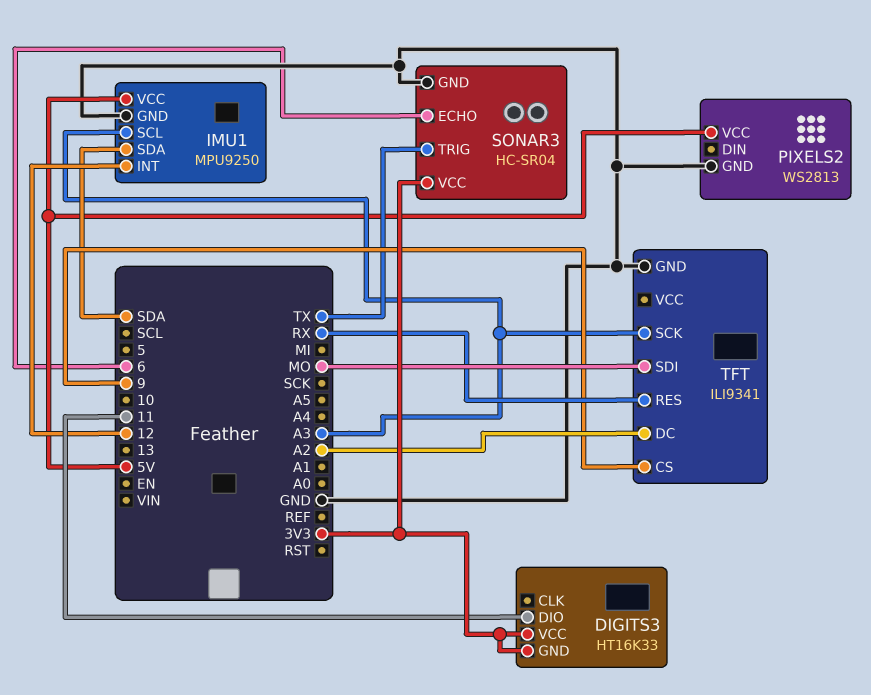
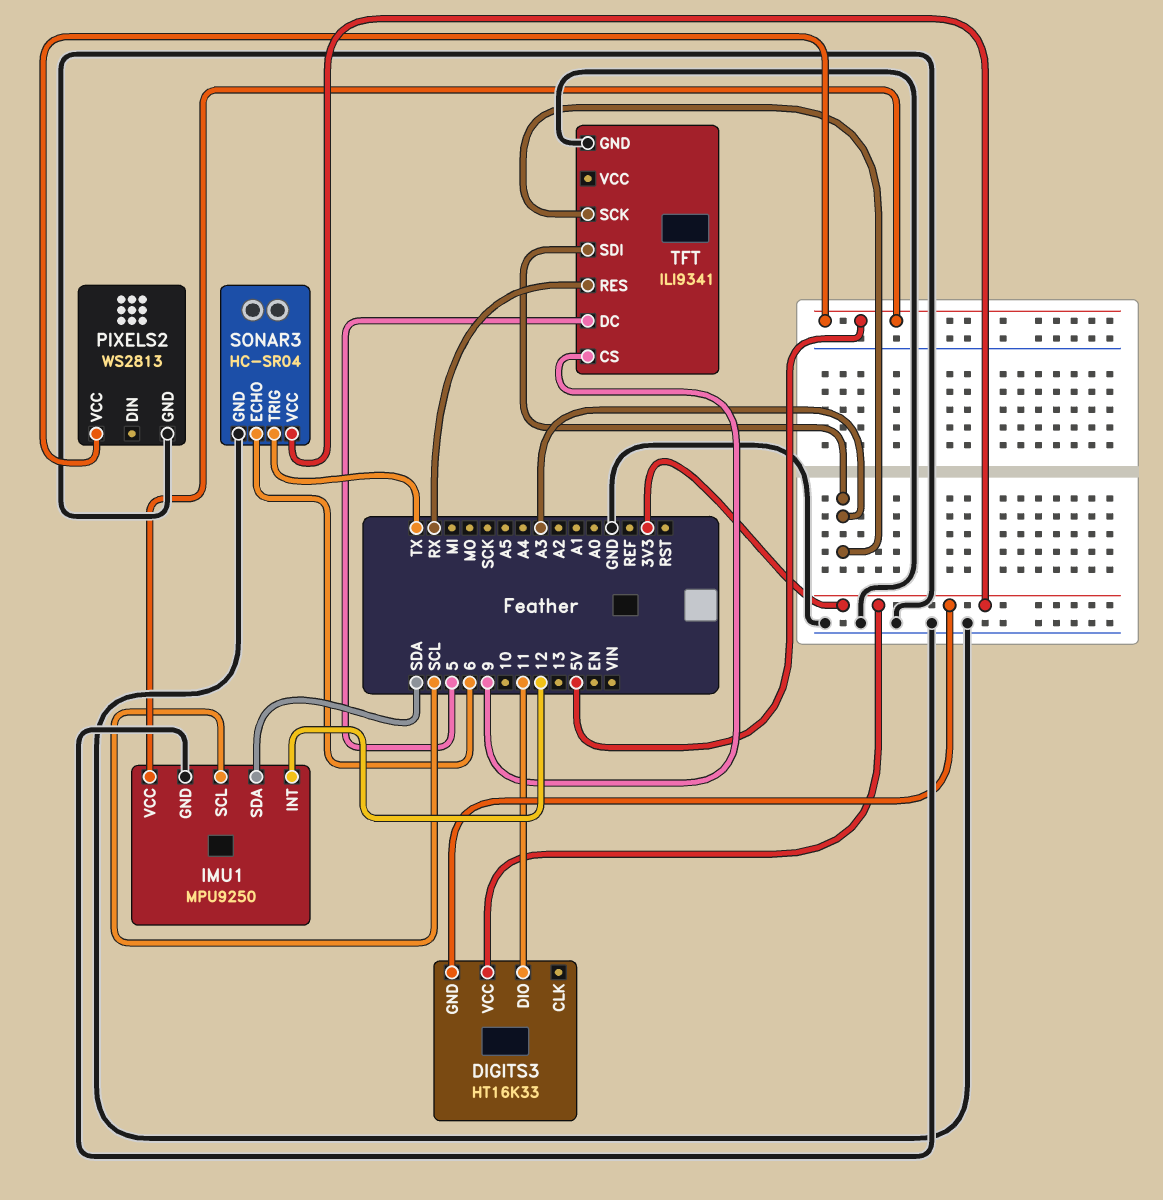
IMU1 pin SCL: A3 -> SCL
TFT pin DC: A2 -> 5
TFT pin SDI: MO -> A3

